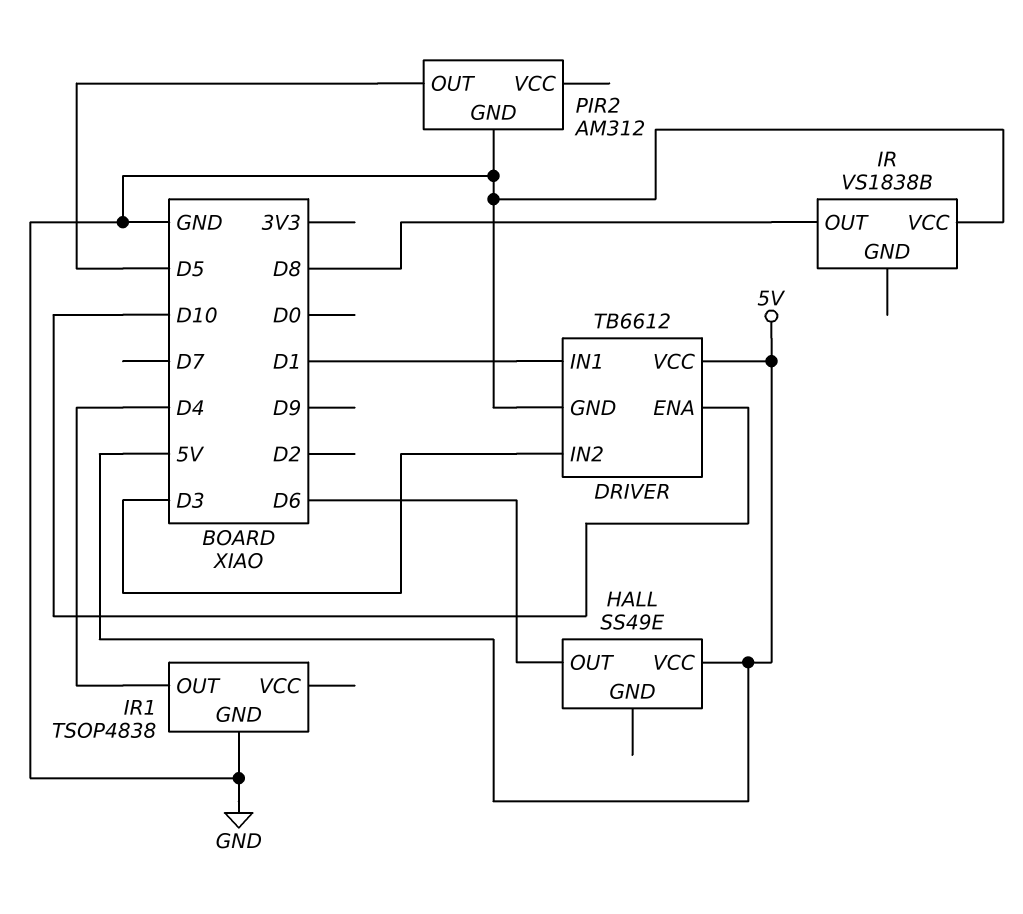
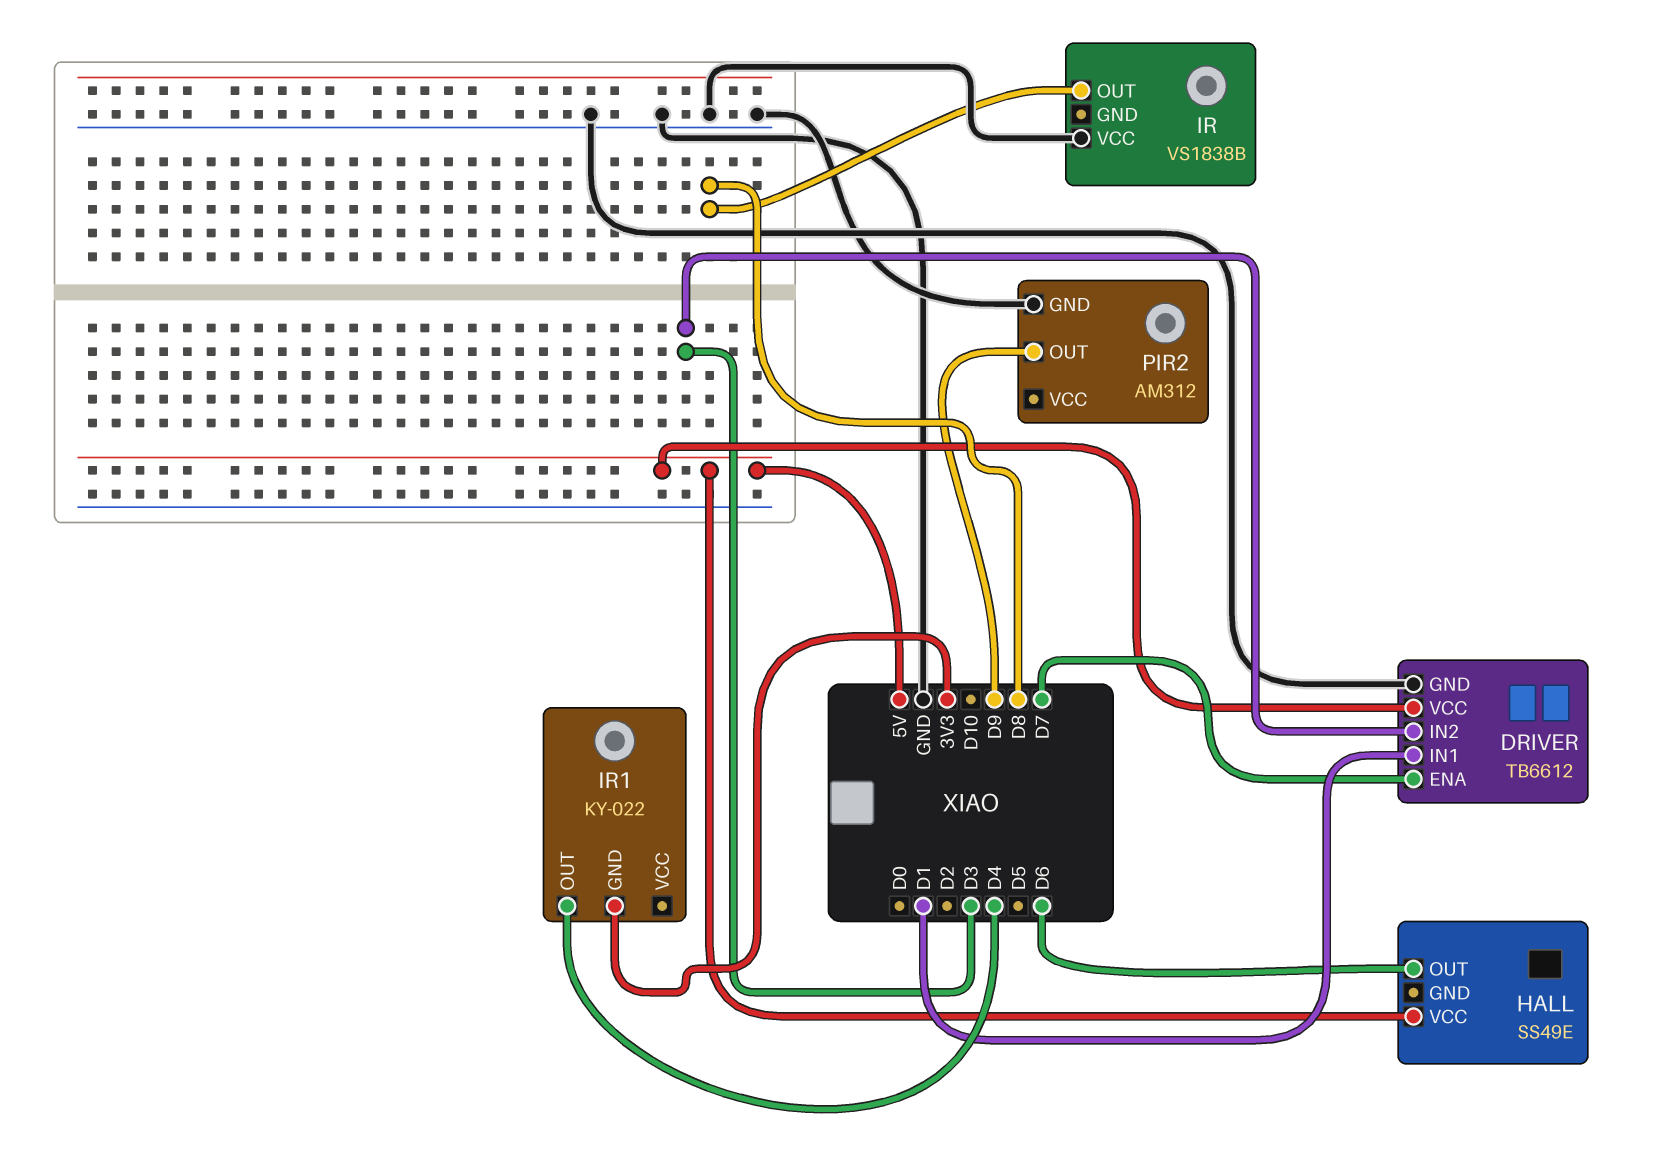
DRIVER pin ENA: D10 -> D7
IR1: TSOP4838 -> KY-022
IR1 pin GND: GND -> 3V3
PIR2 pin OUT: D5 -> D9

